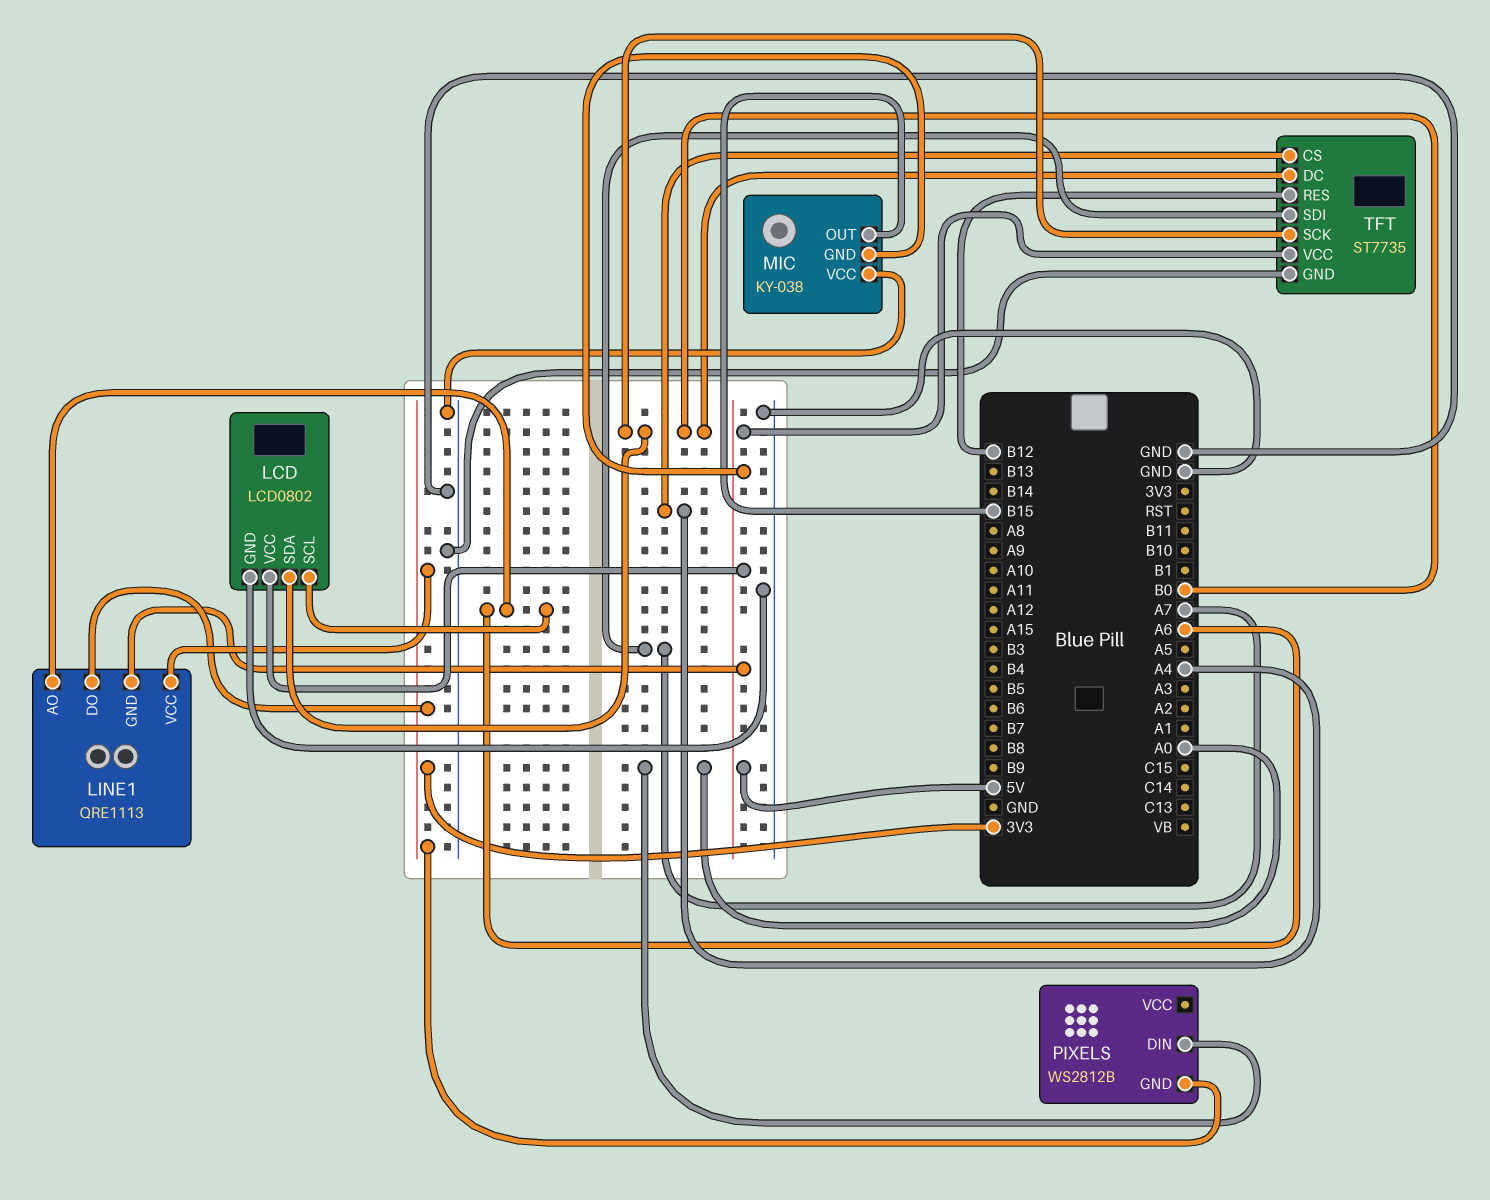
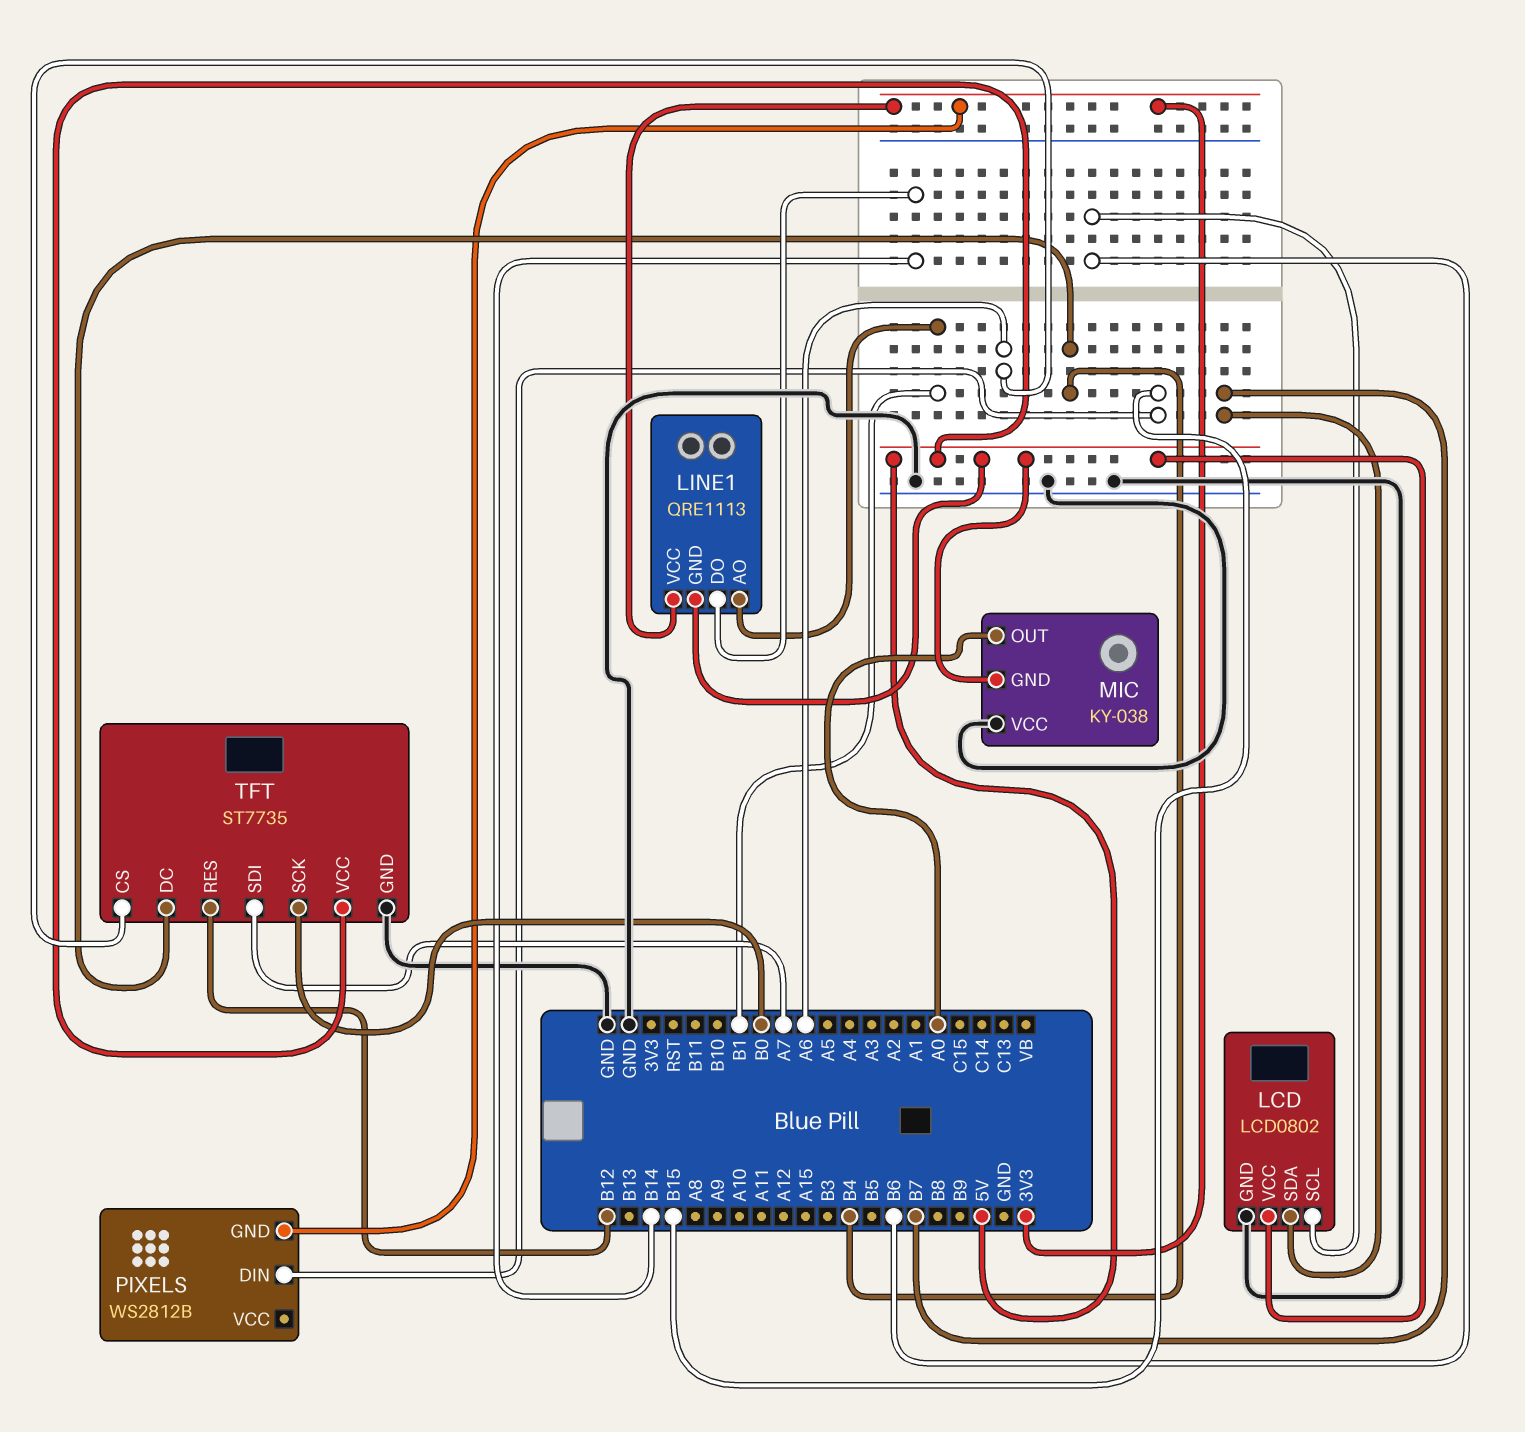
LCD pin SCL: A6 -> B6
LCD pin SDA: B0 -> B7
LINE1 pin AO: A6 -> B1
LINE1 pin DO: 3V3 -> B14
MIC pin OUT: B15 -> A0
PIXELS pin DIN: A0 -> B15
TFT pin CS: A4 -> A6
TFT pin DC: B0 -> B4

